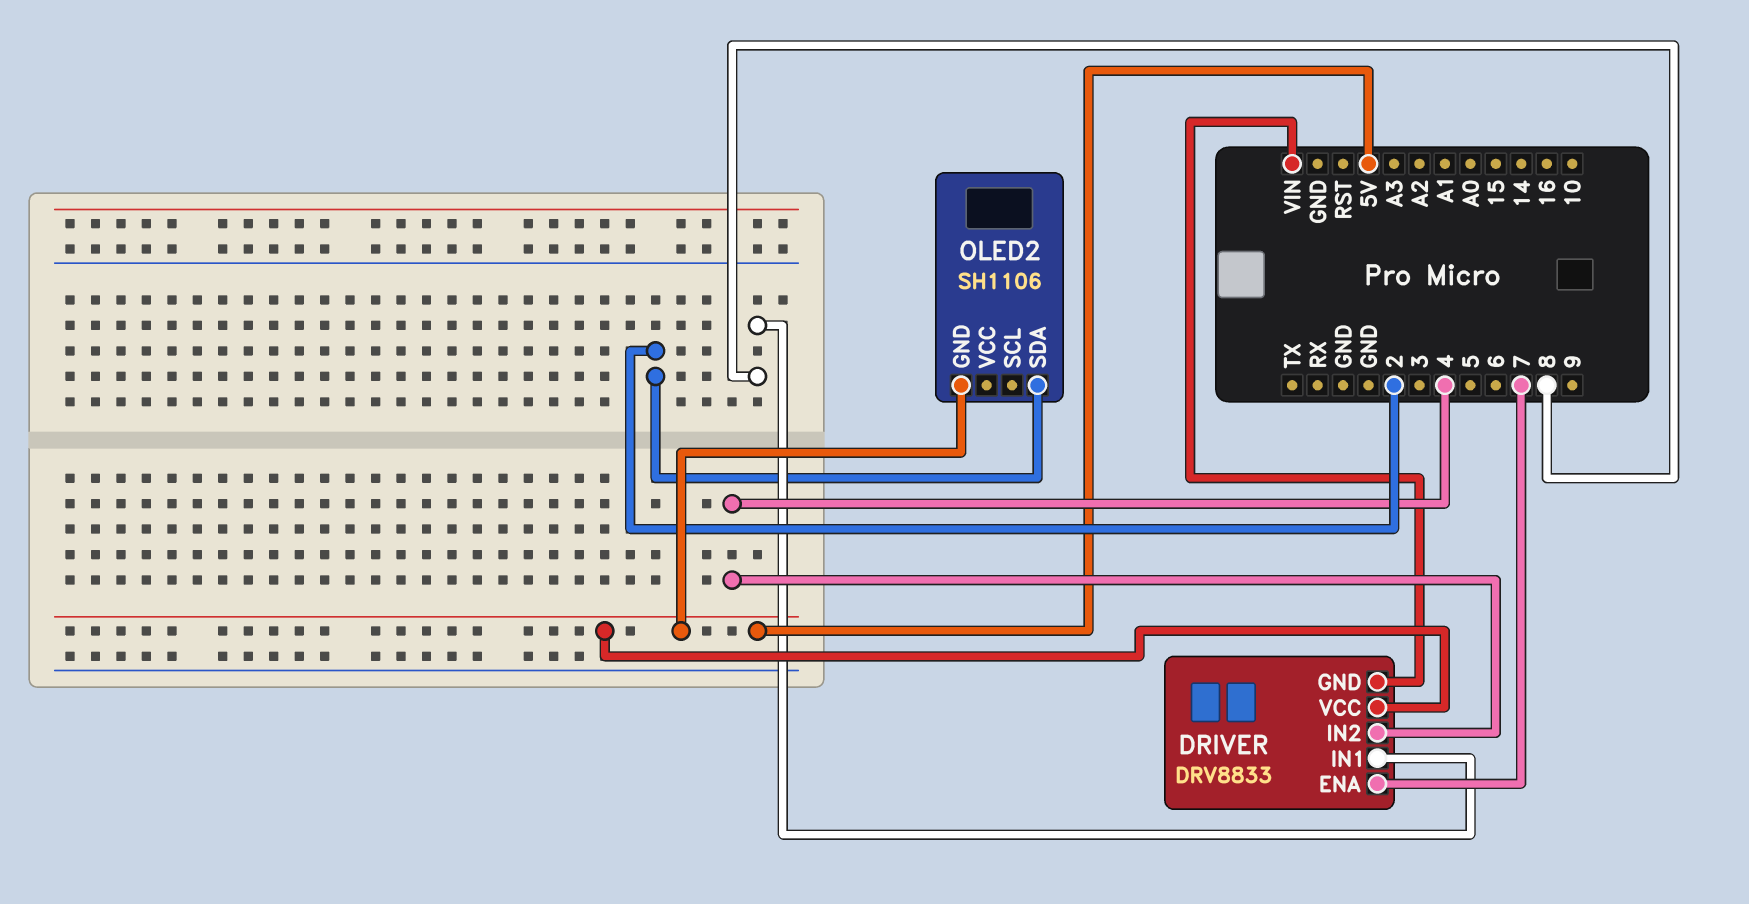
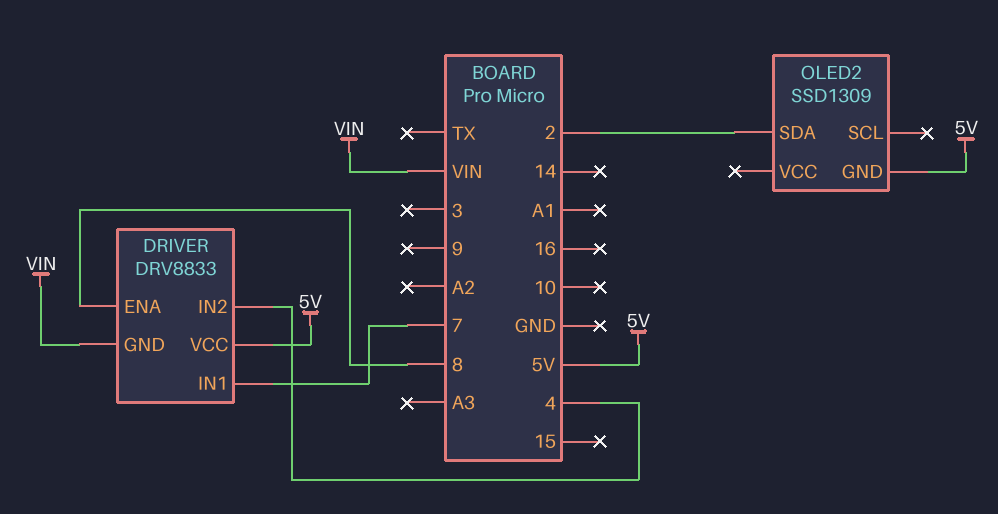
DRIVER pin ENA: 7 -> 8
DRIVER pin IN1: 8 -> 7
OLED2: SH1106 -> SSD1309

